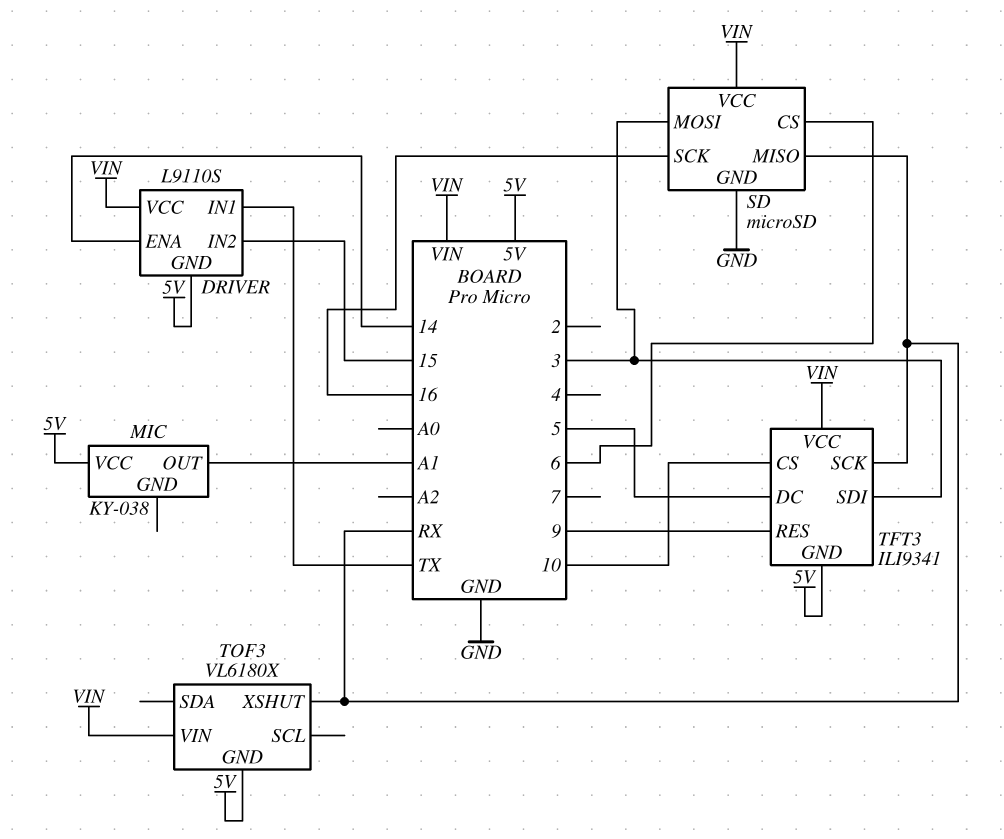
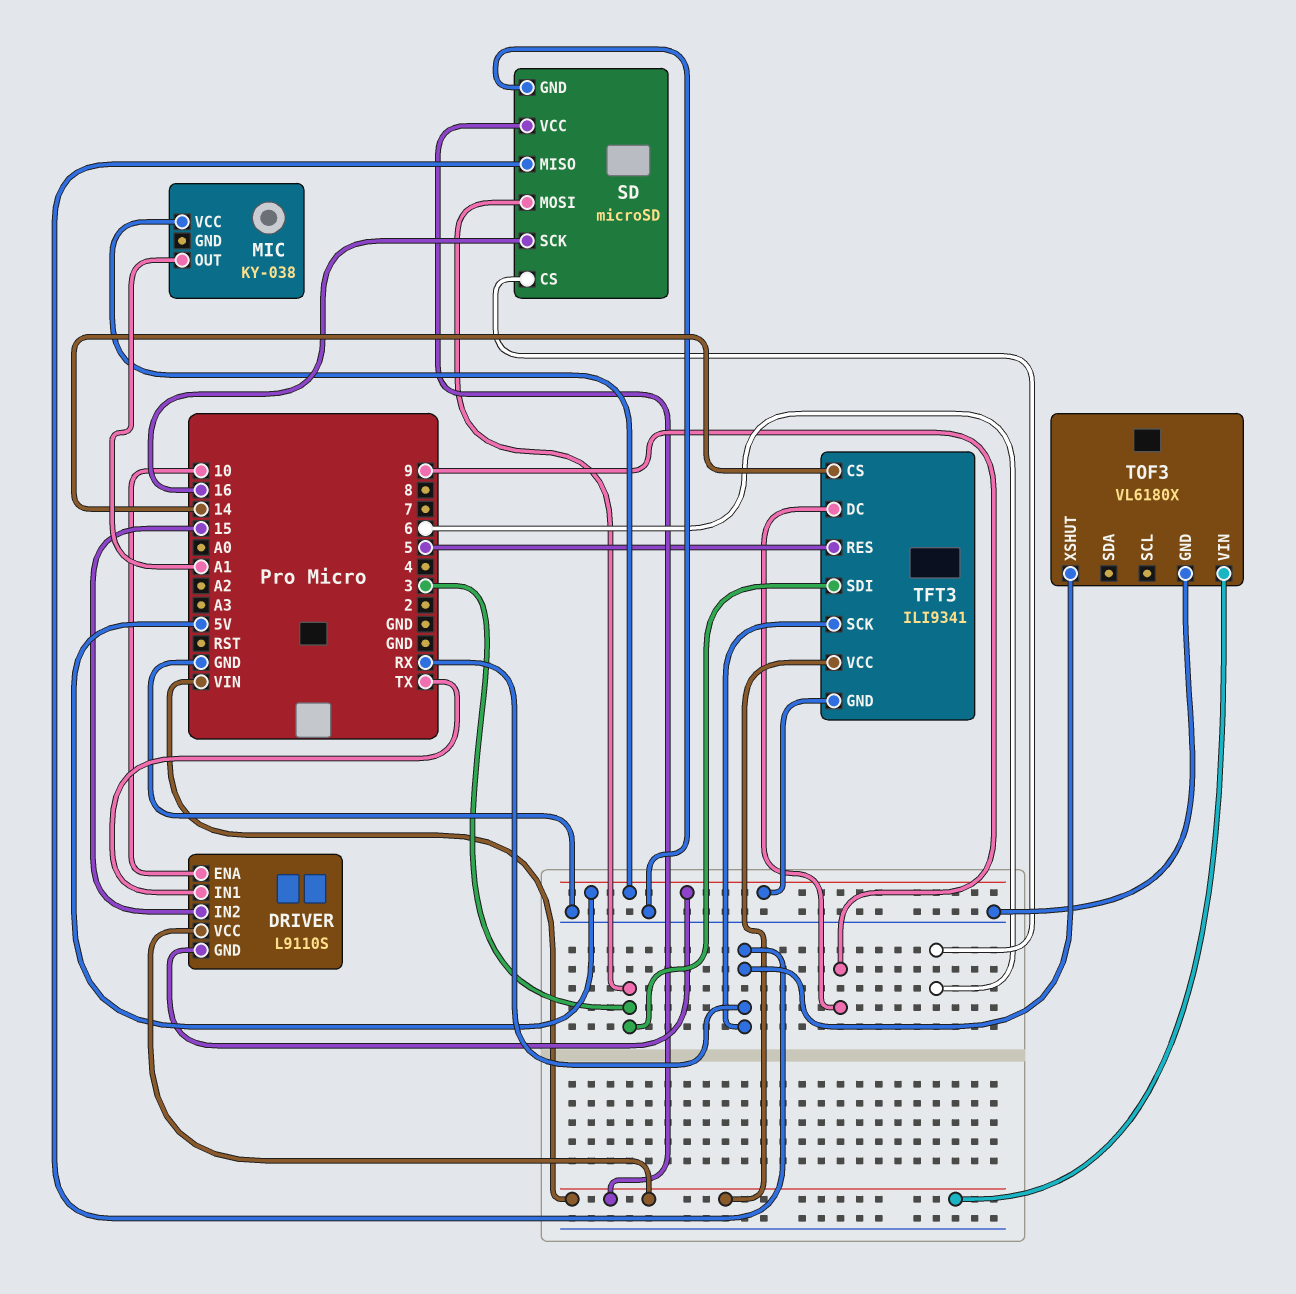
DRIVER pin ENA: 14 -> 10
TFT3 pin CS: 10 -> 14
TFT3 pin DC: 5 -> 9
TFT3 pin RES: 9 -> 5
TOF3 pin GND: 5V -> GND

